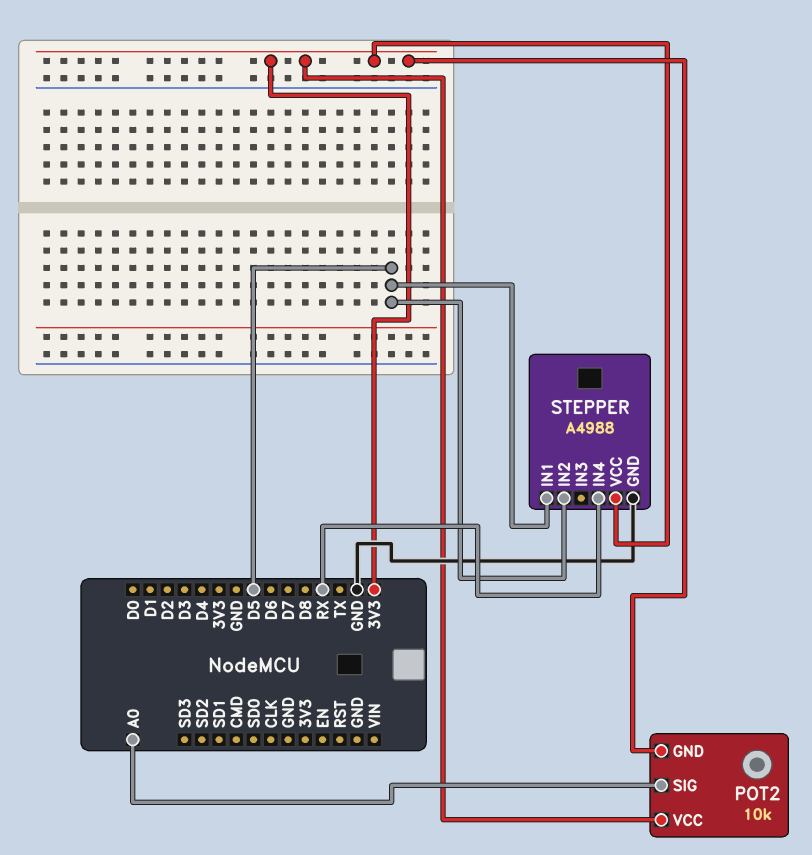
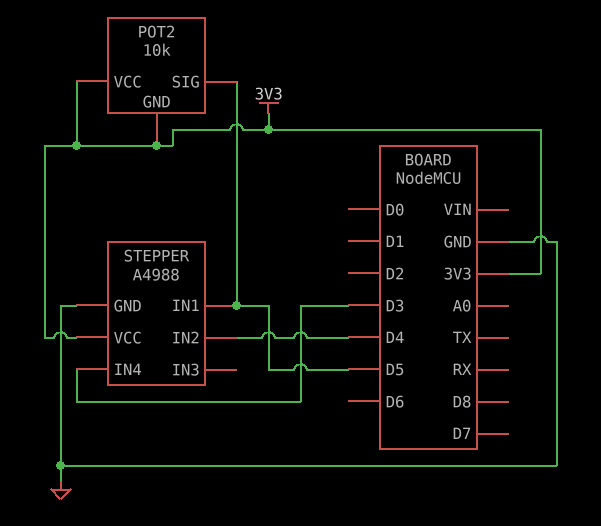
POT2 pin SIG: A0 -> D5
STEPPER pin IN2: D5 -> D4
STEPPER pin IN4: RX -> D3

